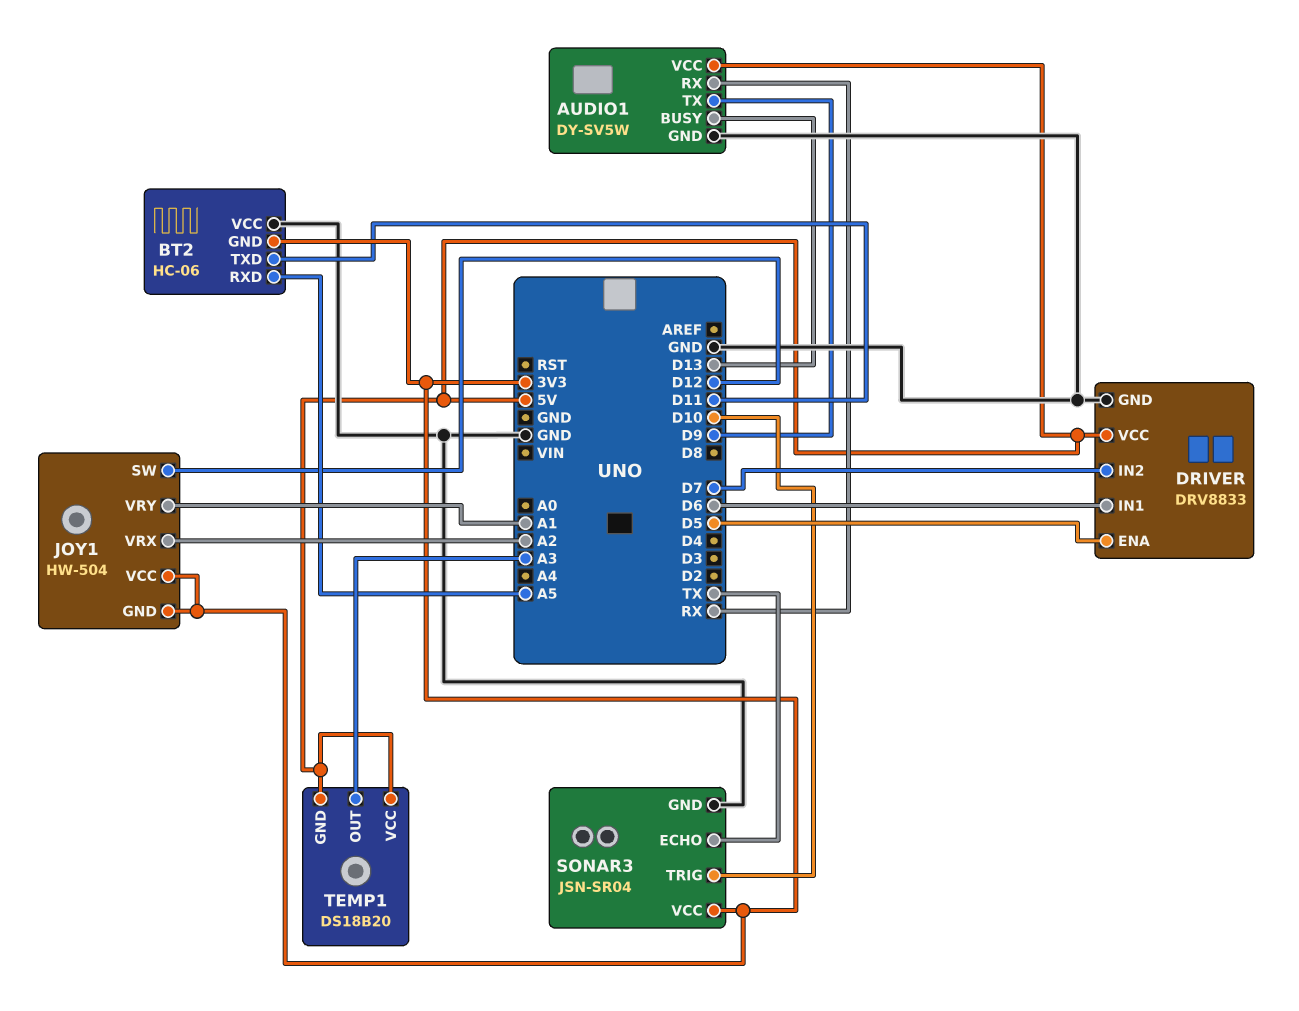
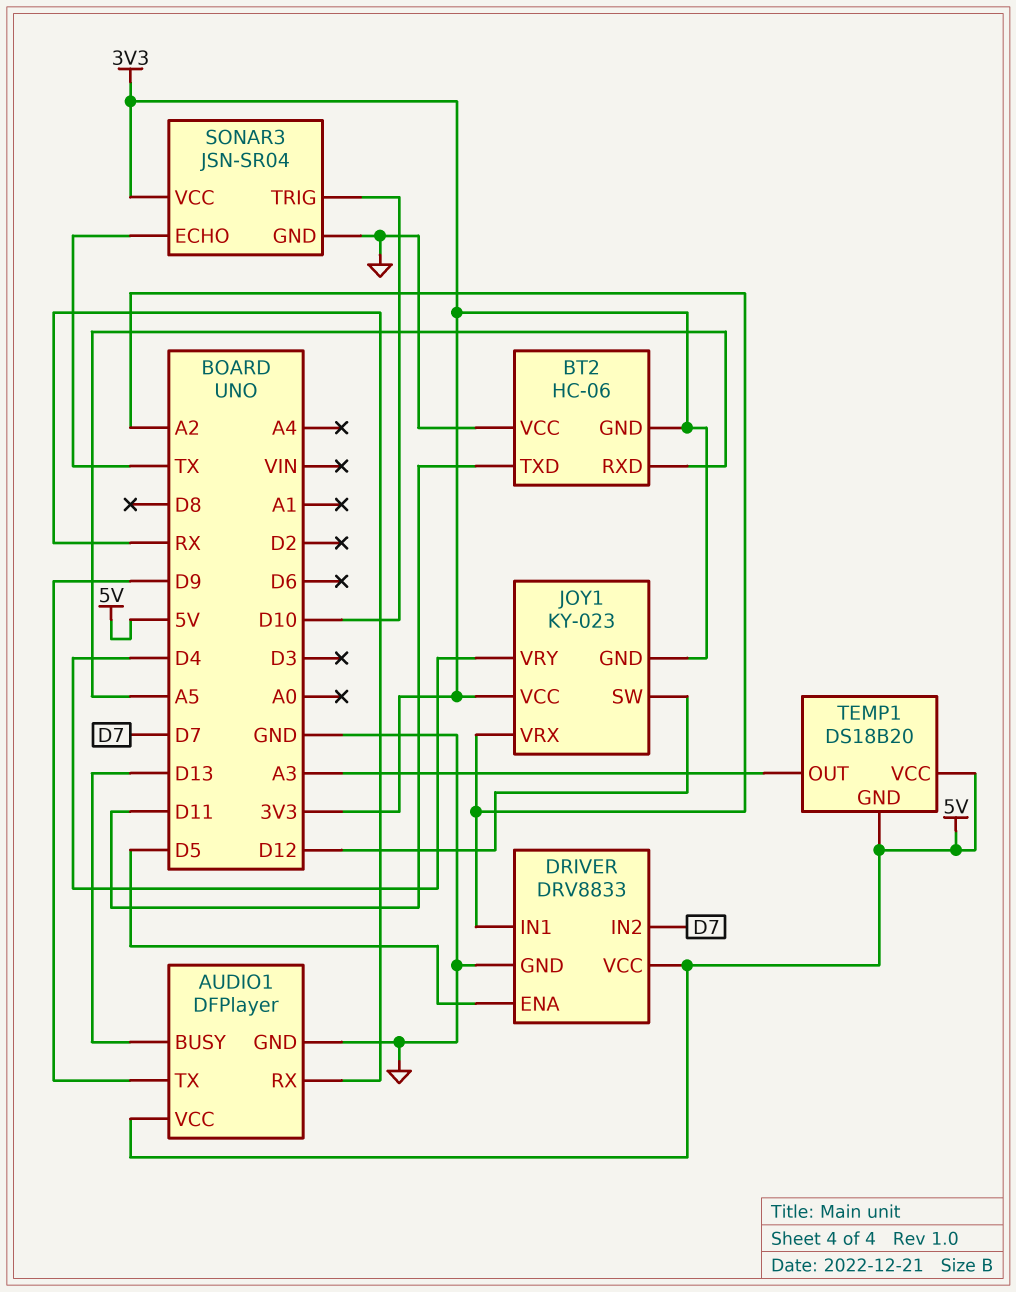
AUDIO1: DY-SV5W -> DFPlayer
DRIVER pin IN1: D6 -> A2
JOY1: HW-504 -> KY-023
JOY1 pin VRY: A1 -> D4

